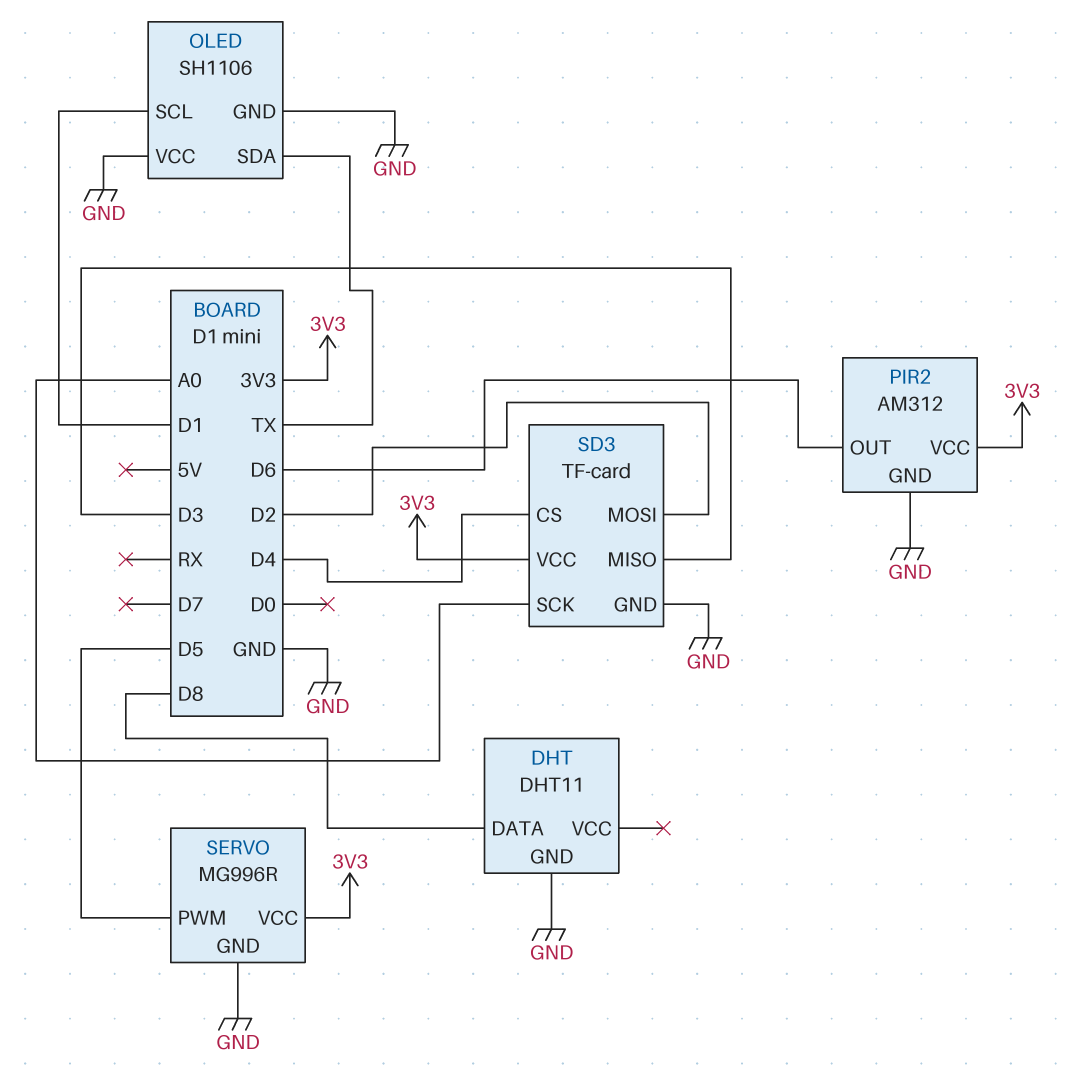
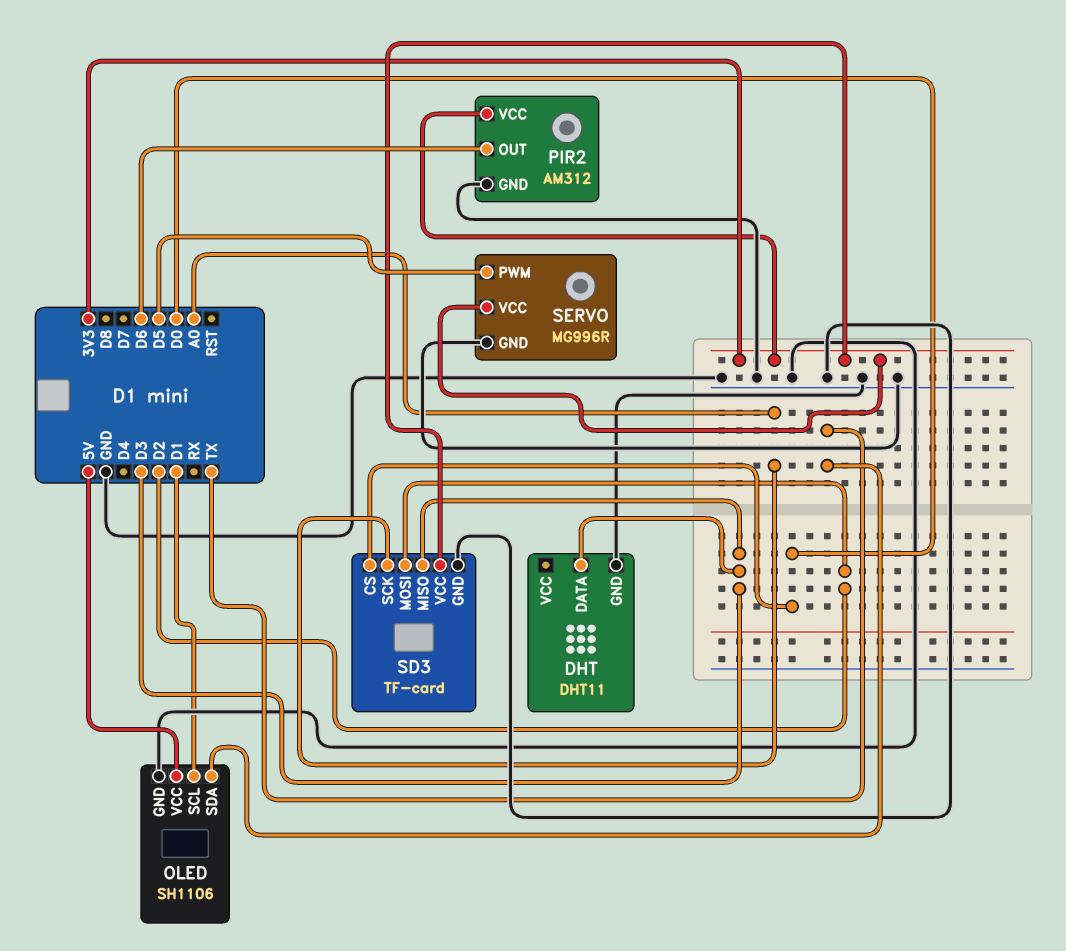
DHT pin DATA: D8 -> D3
OLED pin VCC: GND -> 5V
SD3 pin CS: D4 -> D0

